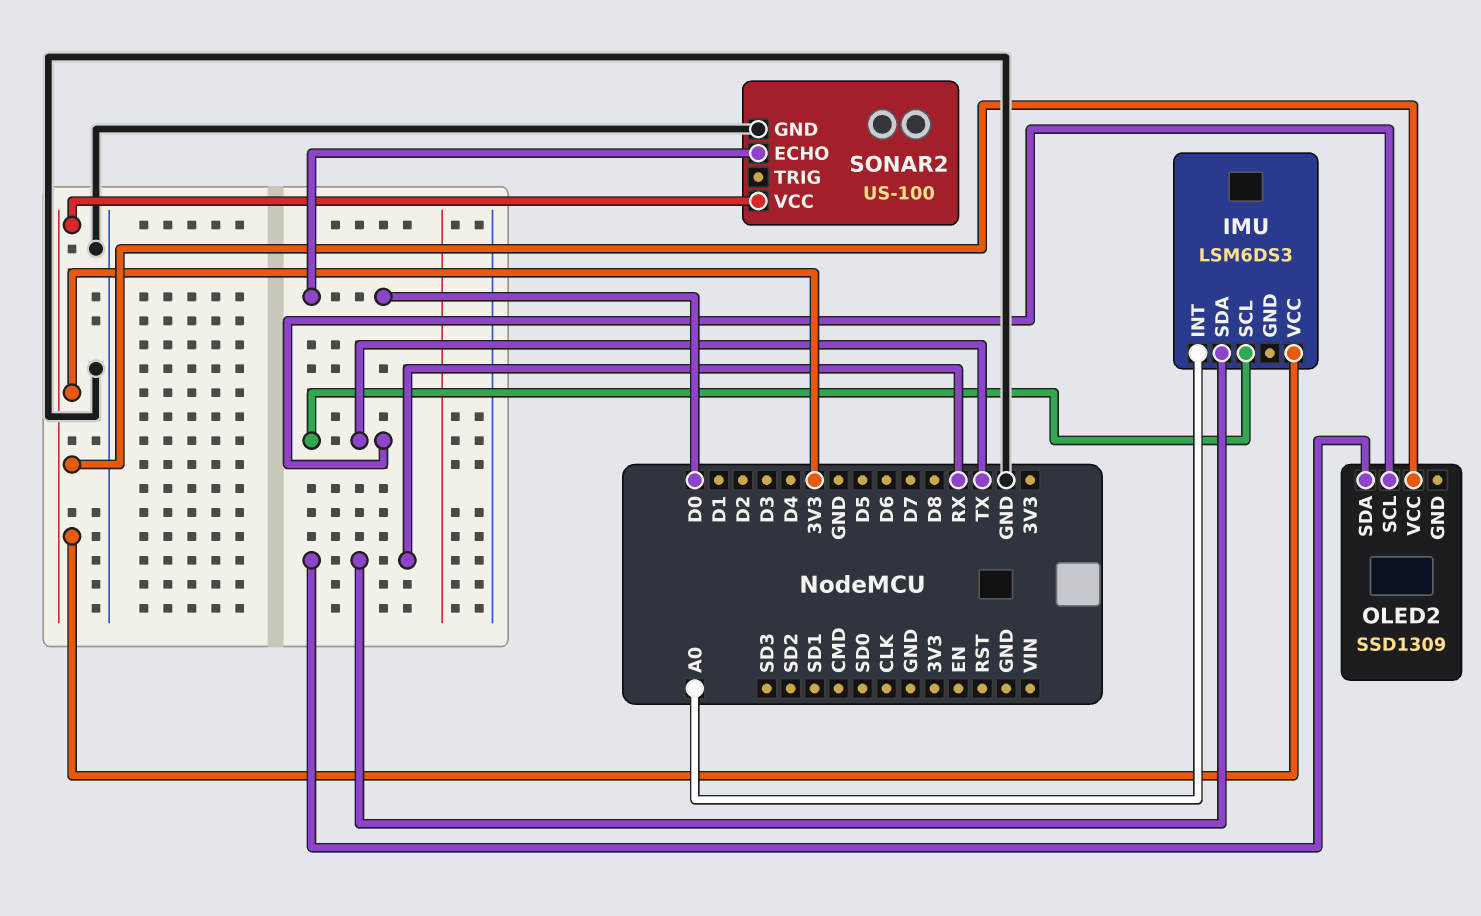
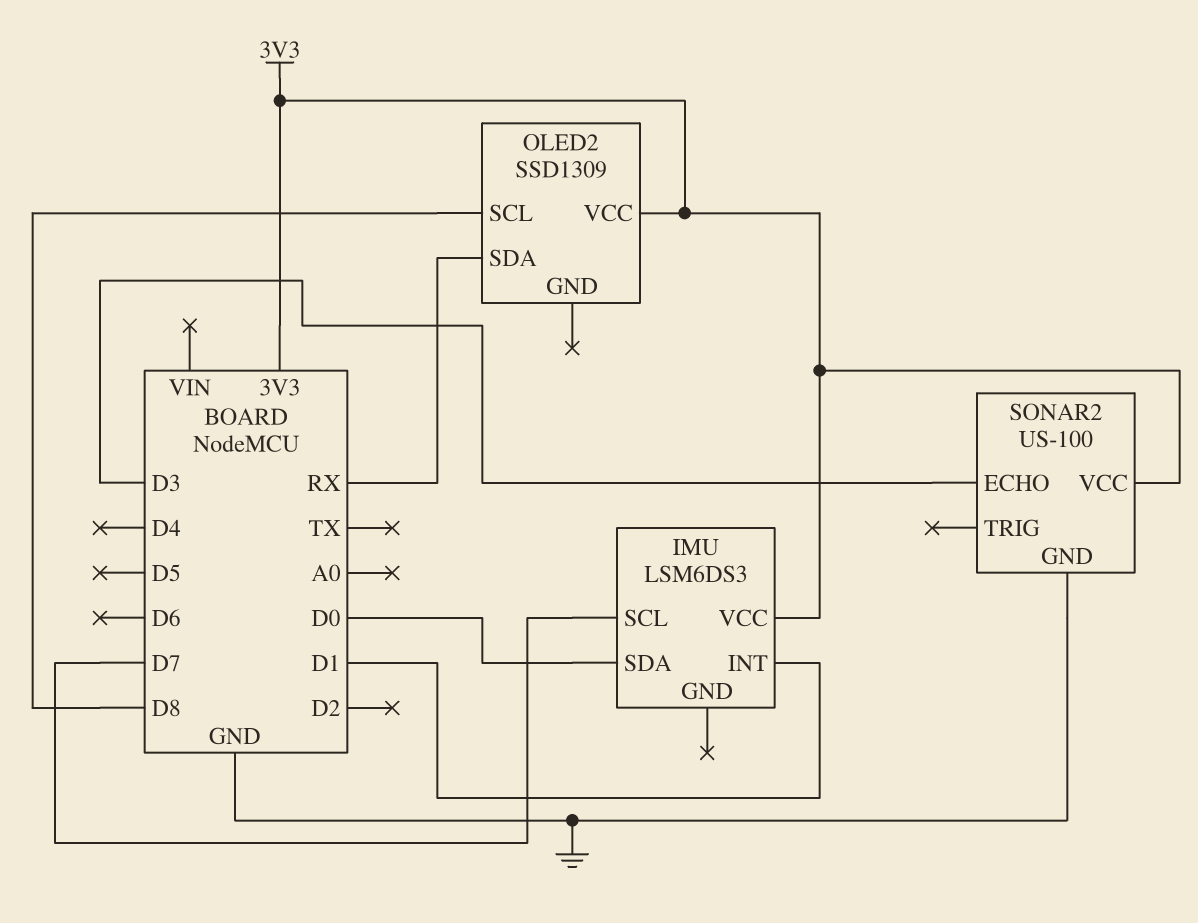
IMU pin INT: A0 -> D1
IMU pin SCL: TX -> D7
IMU pin SDA: RX -> D0
OLED2 pin SCL: TX -> D8
SONAR2 pin ECHO: D0 -> D3

